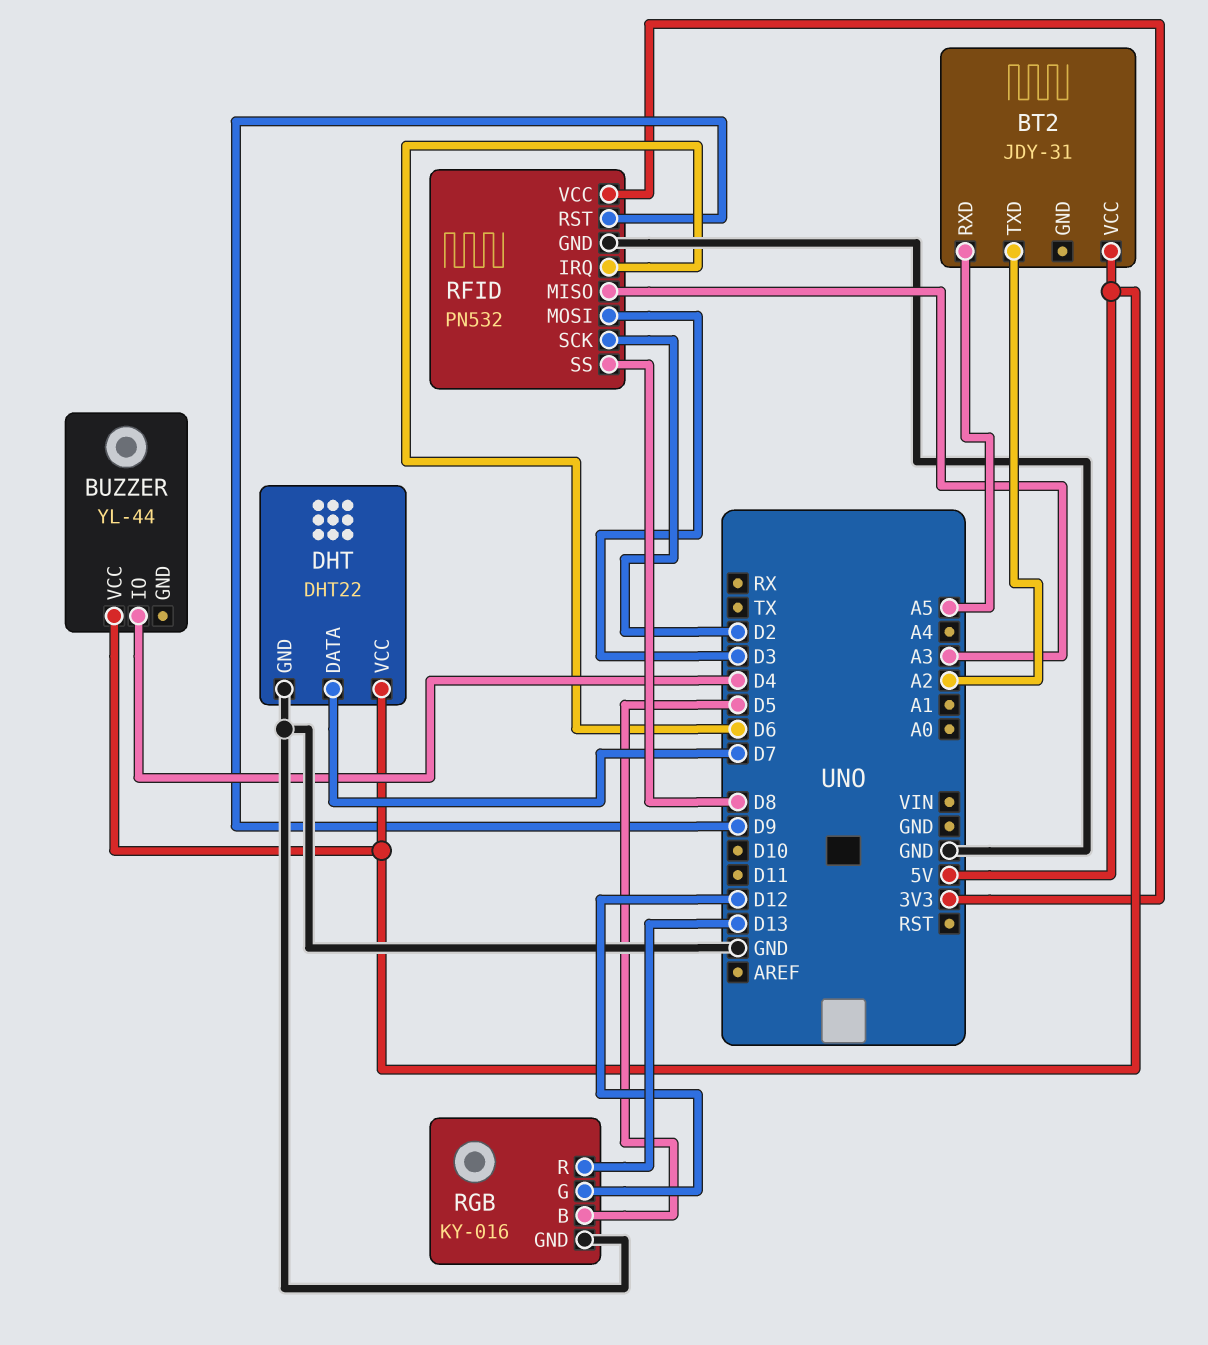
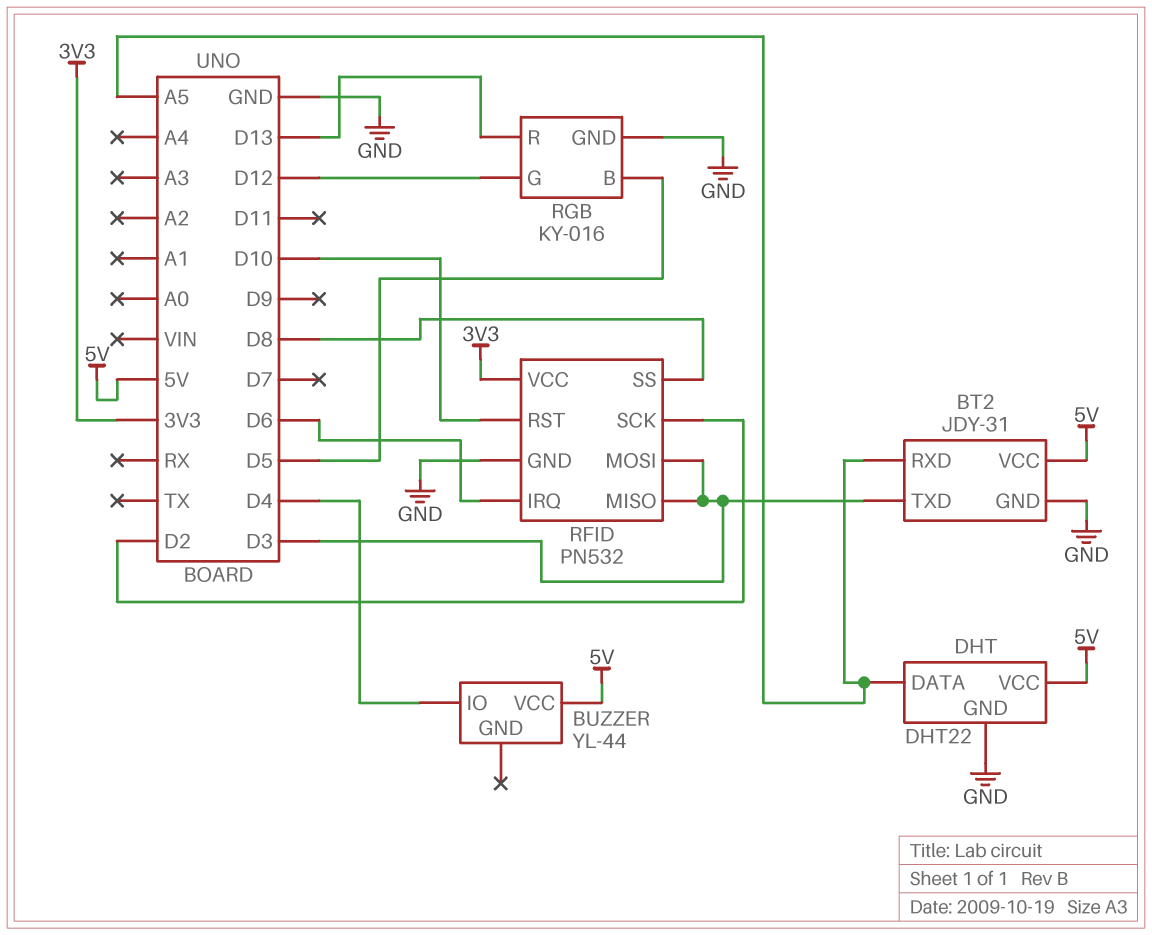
BT2 pin GND: none -> GND
BT2 pin TXD: A2 -> D3
DHT pin DATA: D7 -> A5
RFID pin MISO: A3 -> D3
RFID pin RST: D9 -> D10

